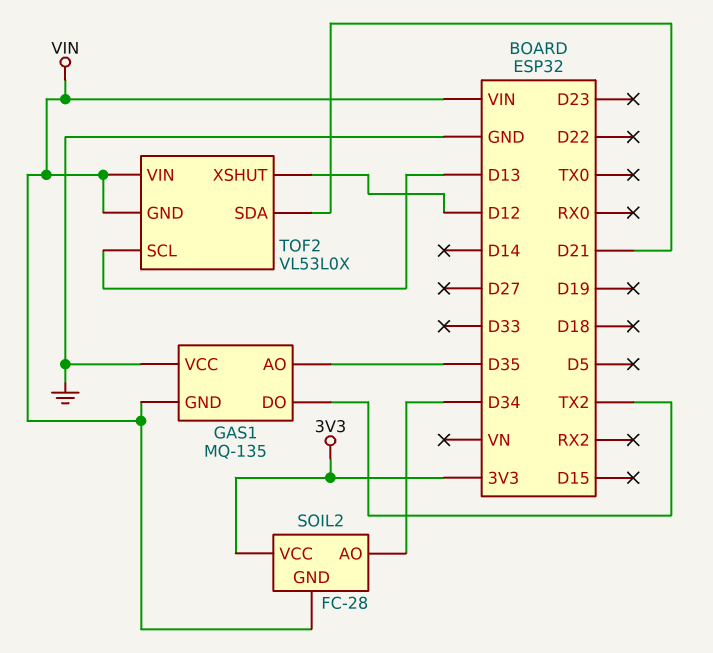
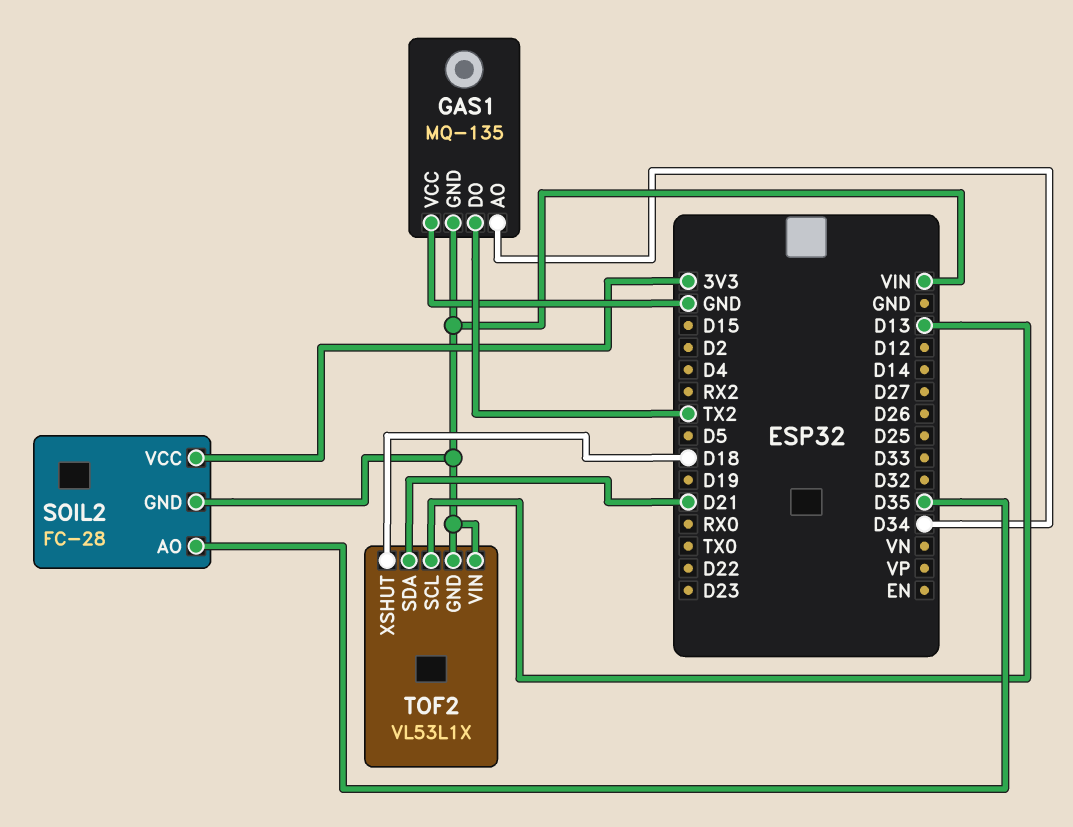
GAS1 pin AO: D35 -> D34
SOIL2 pin AO: D34 -> D35
TOF2: VL53L0X -> VL53L1X
TOF2 pin XSHUT: D12 -> D18

